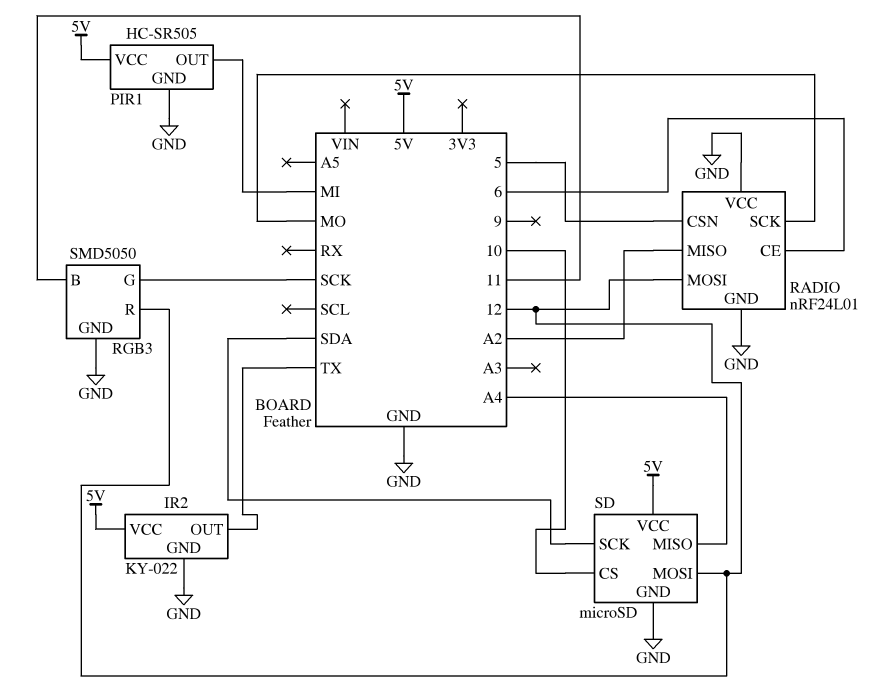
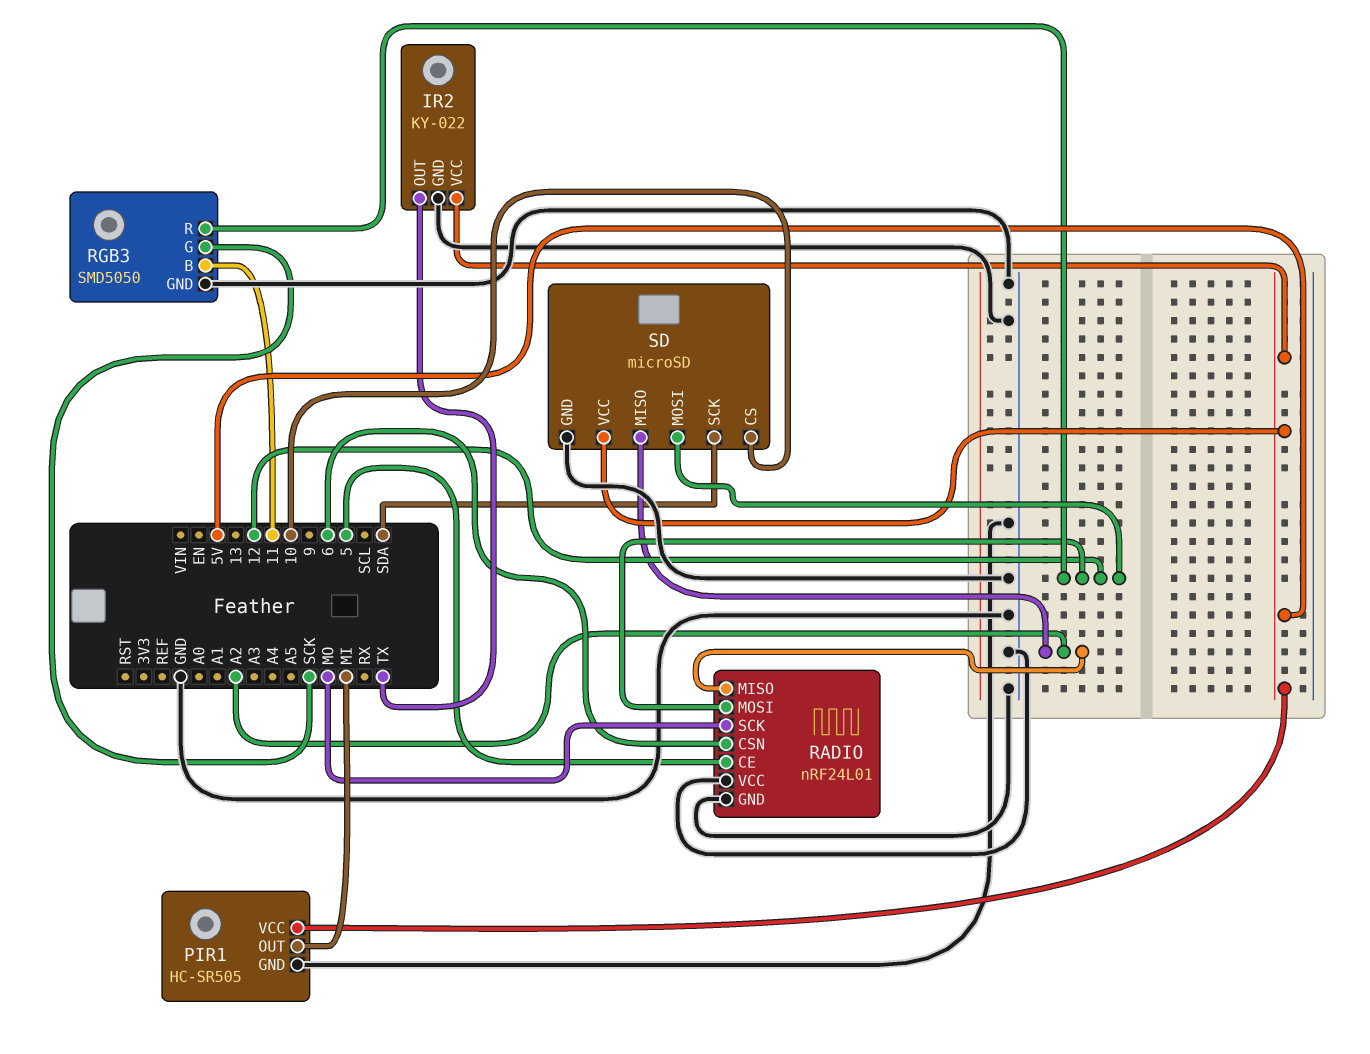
RADIO pin CE: 6 -> 5
RADIO pin CSN: 5 -> 6
SD pin MISO: A4 -> A2

